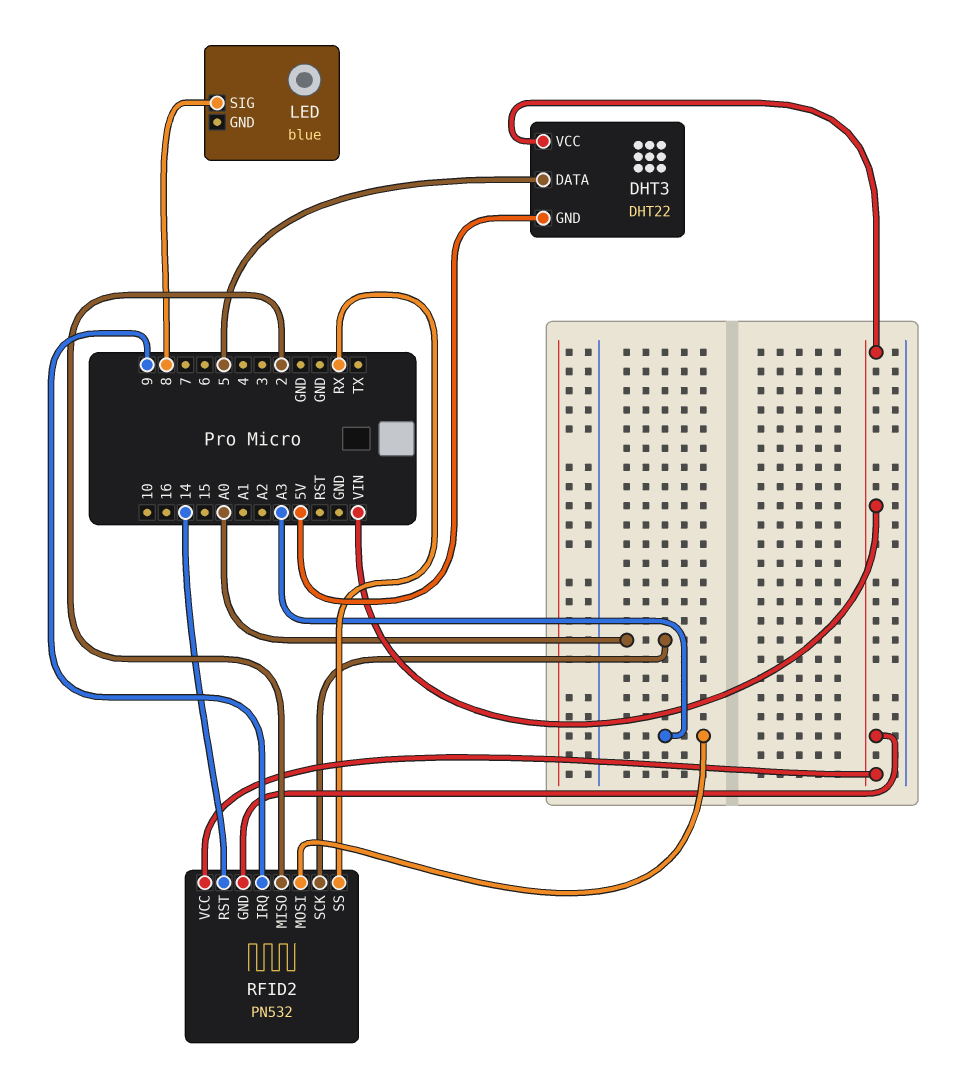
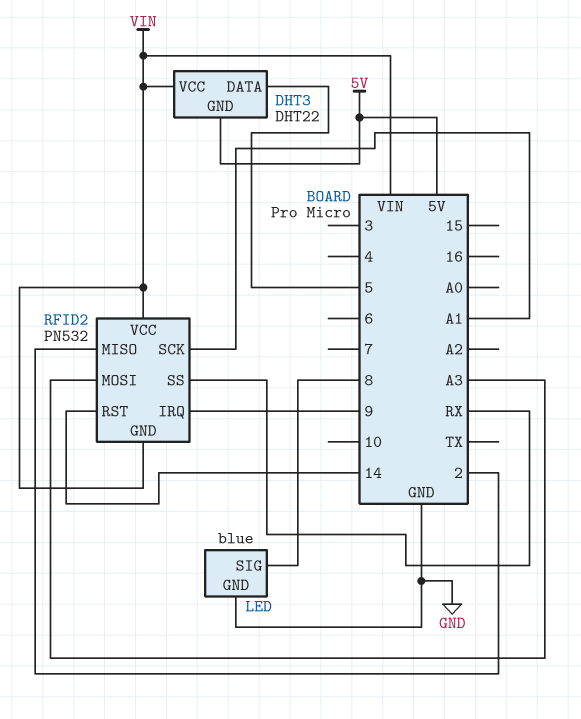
LED pin GND: none -> GND
RFID2 pin SCK: A0 -> A1

